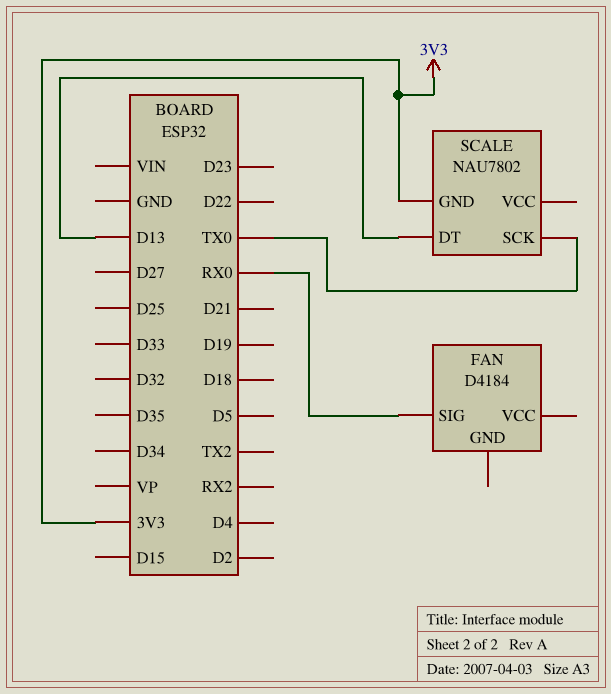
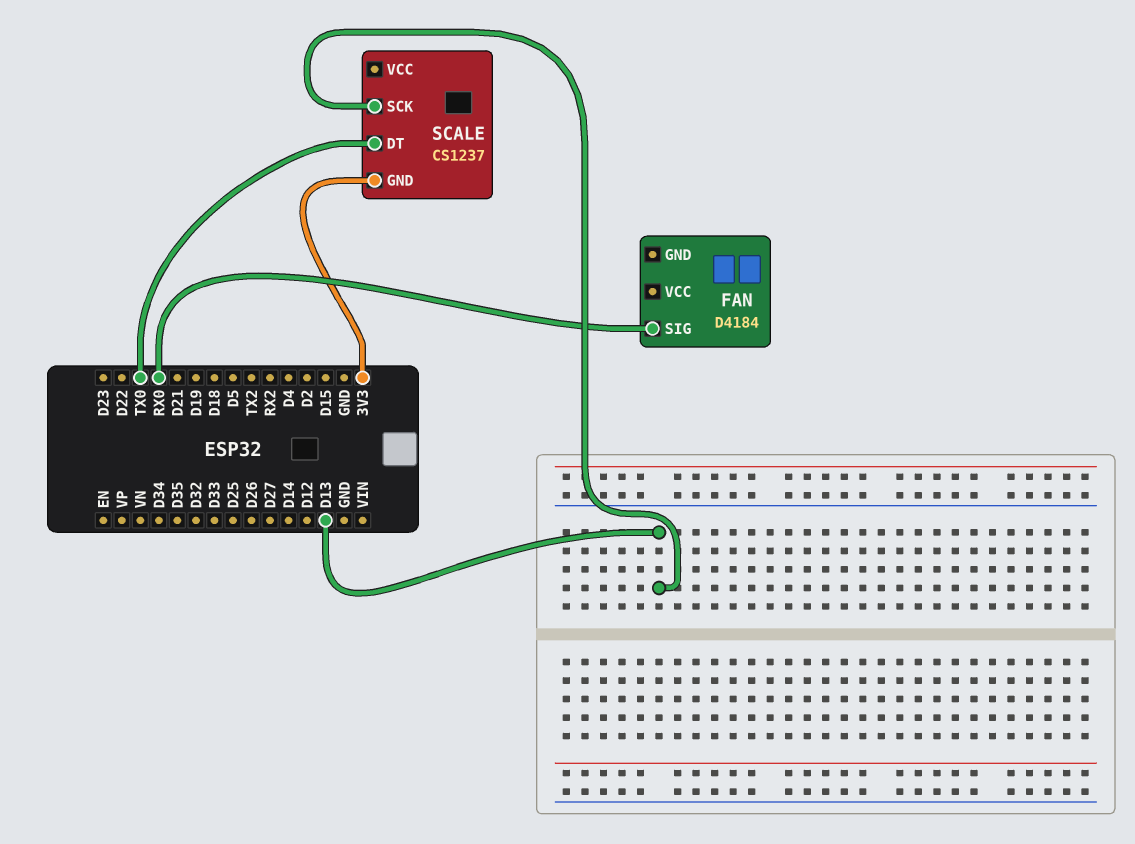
SCALE: NAU7802 -> CS1237
SCALE pin DT: D13 -> TX0
SCALE pin SCK: TX0 -> D13

